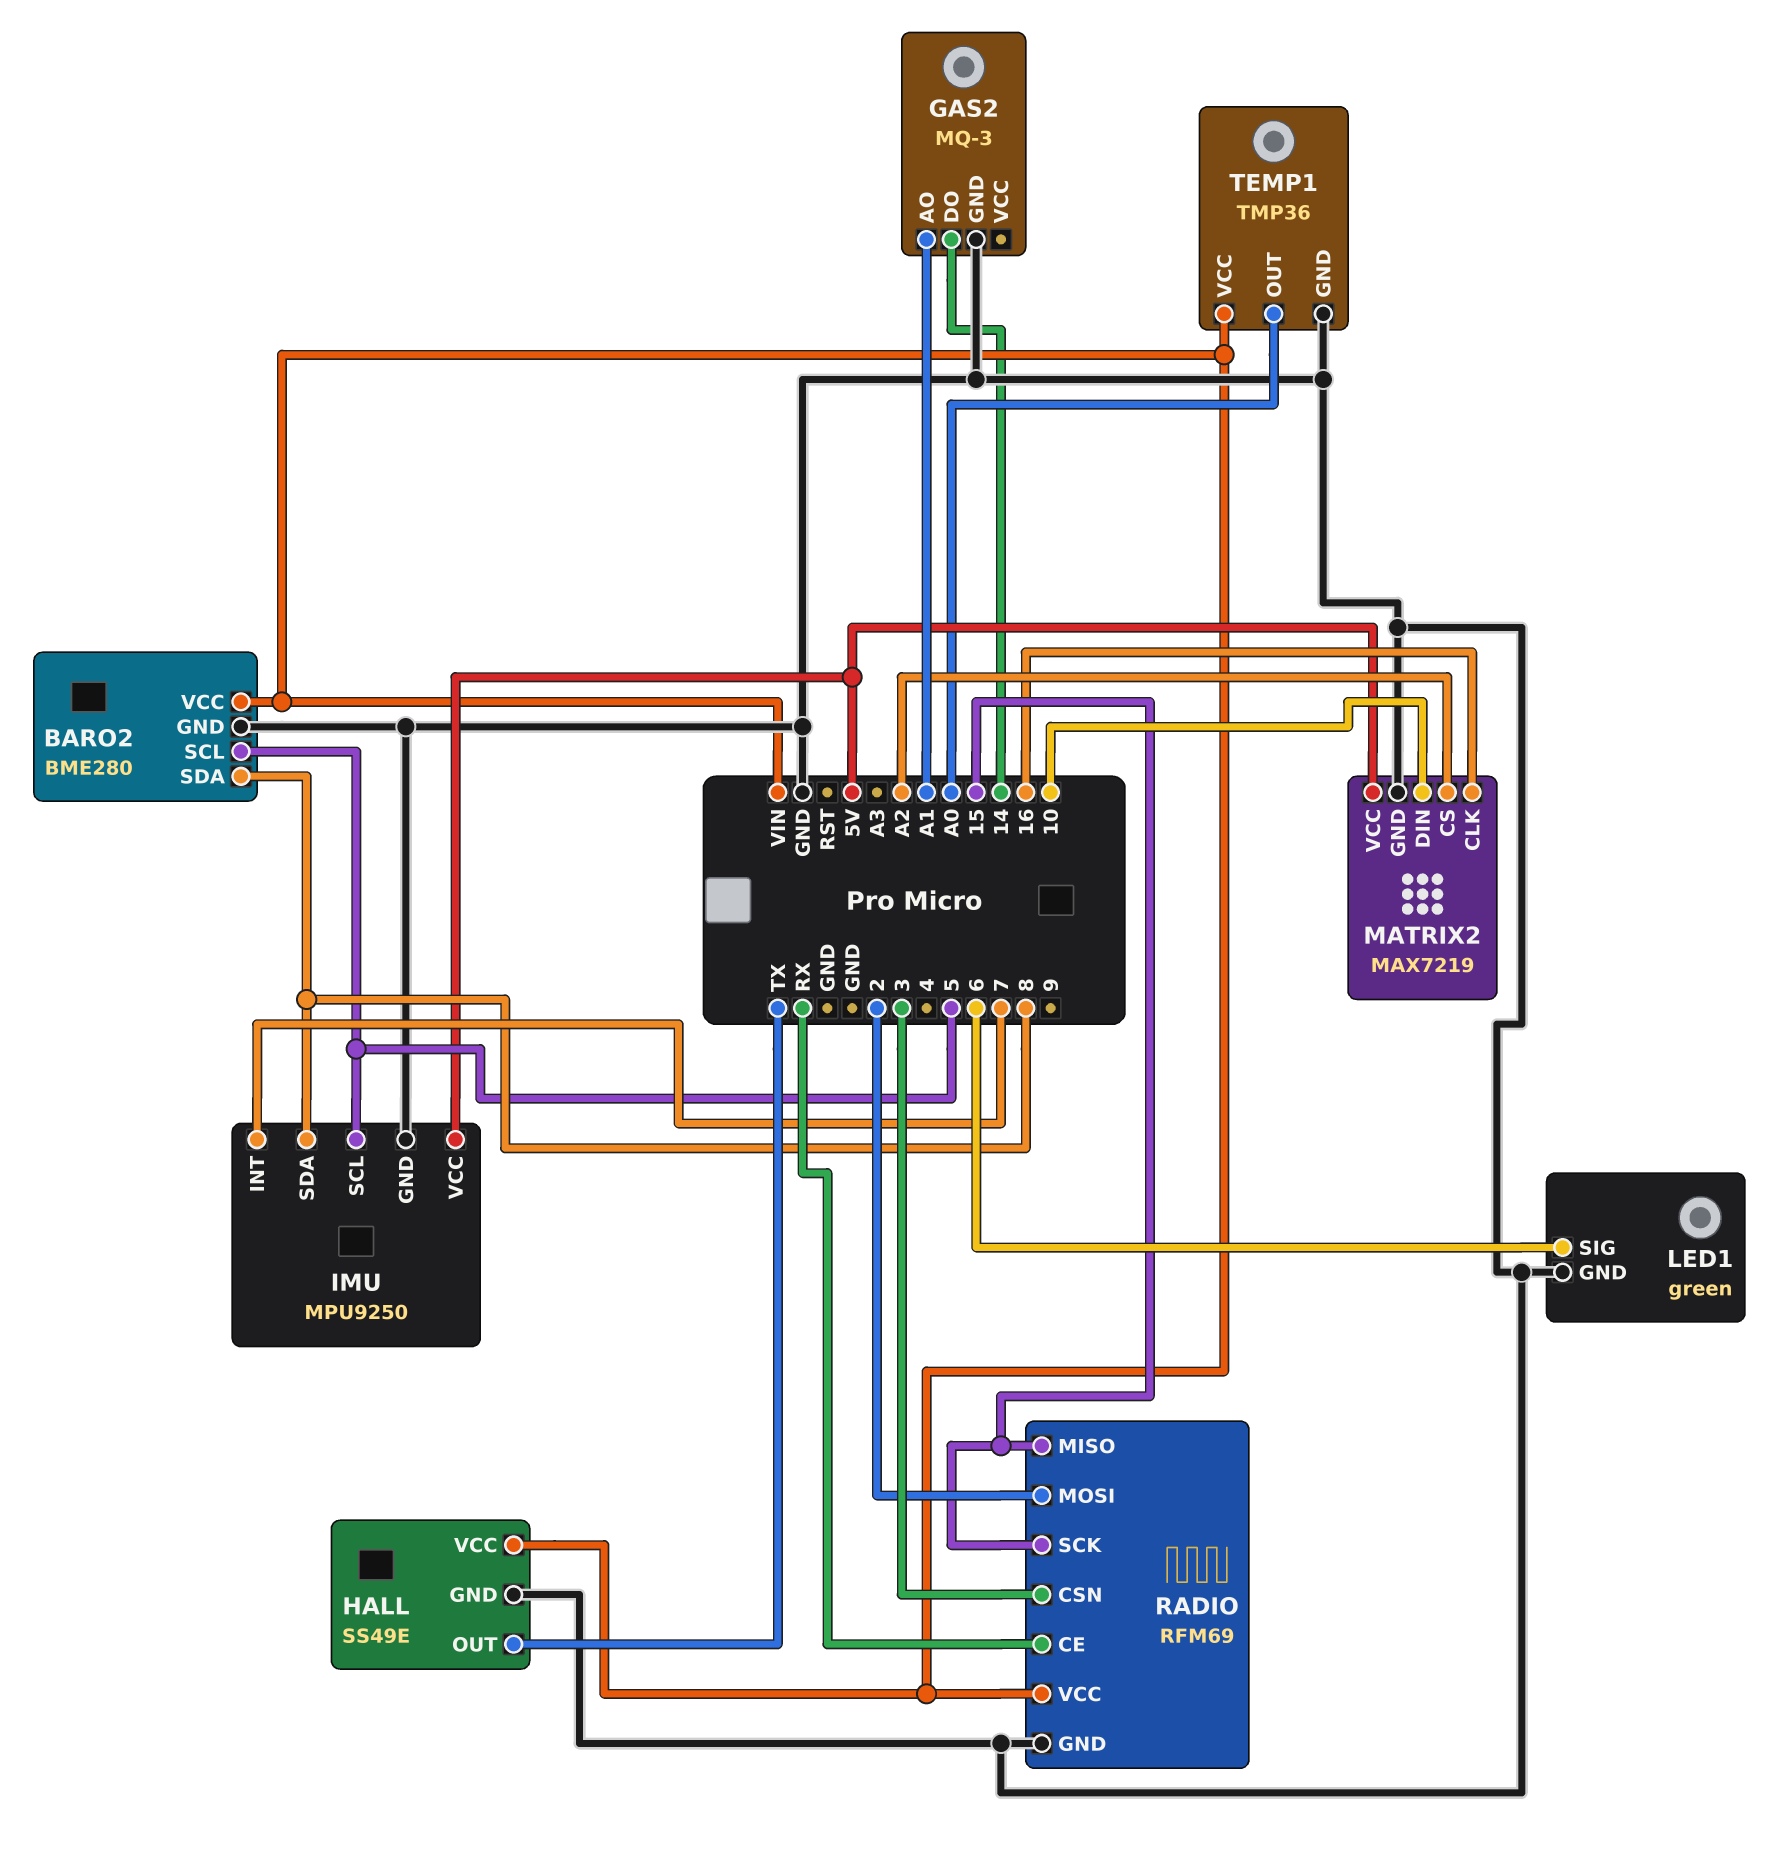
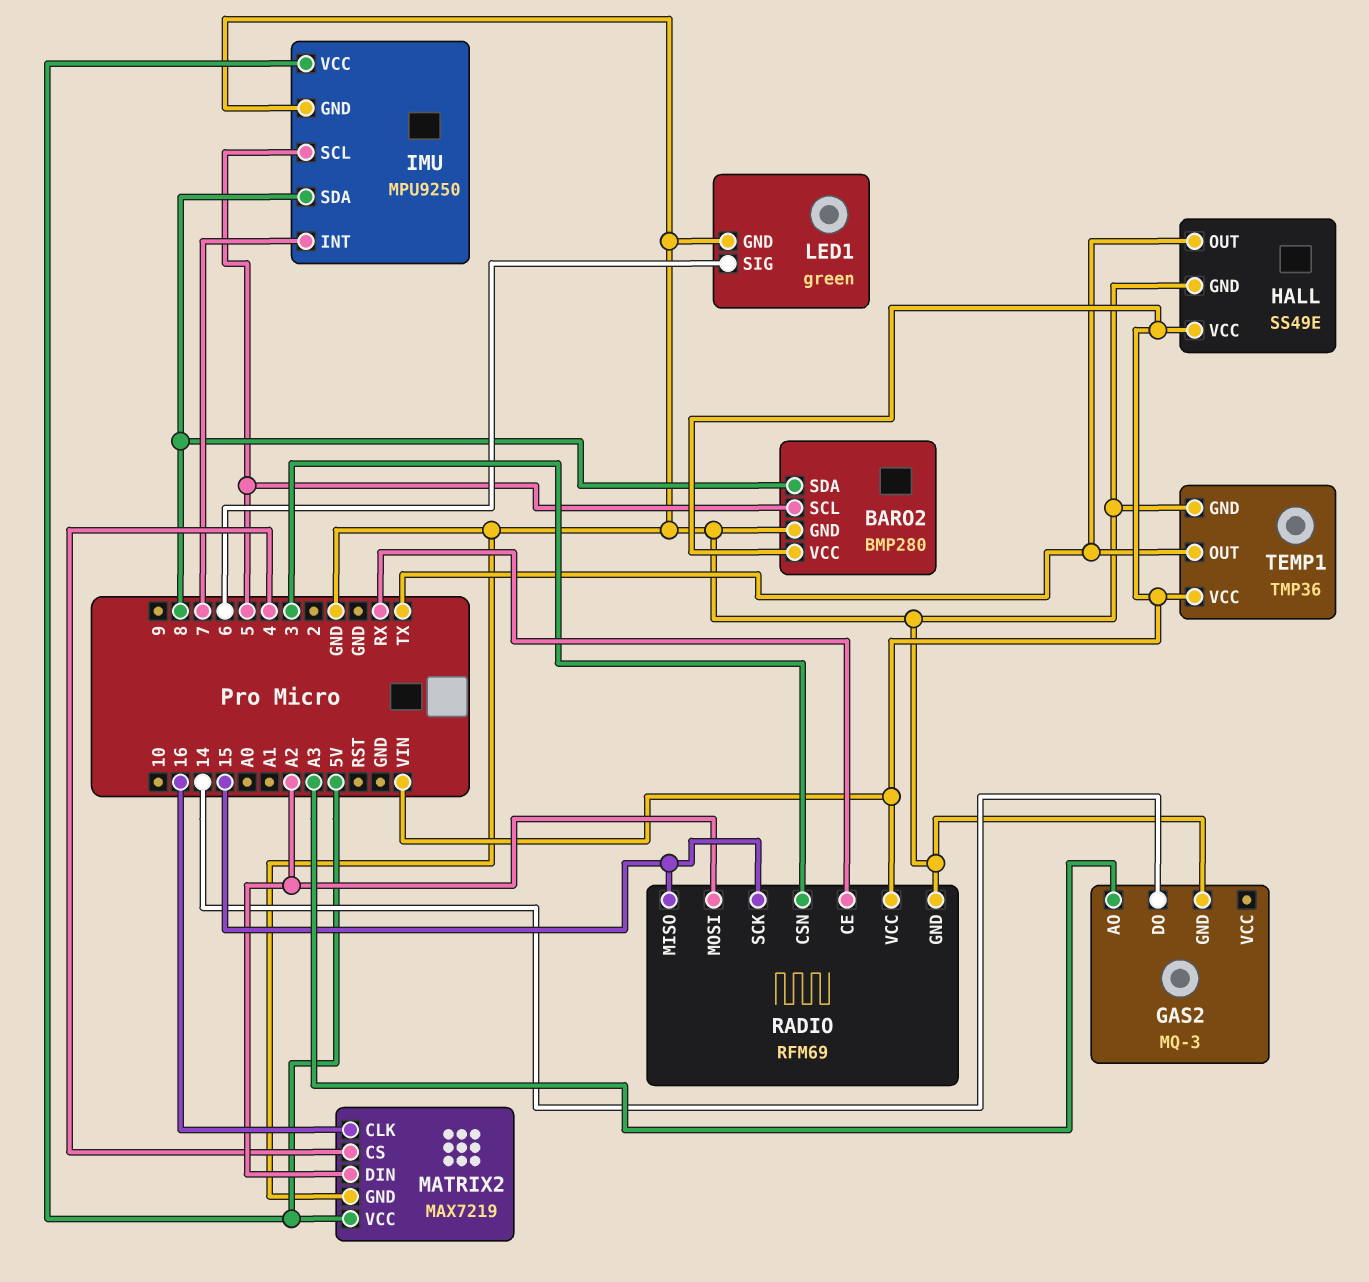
BARO2: BME280 -> BMP280
GAS2 pin AO: A1 -> A3
MATRIX2 pin CS: A2 -> 4
MATRIX2 pin DIN: 10 -> A2
RADIO pin MOSI: 2 -> A2
TEMP1 pin OUT: A0 -> TX

